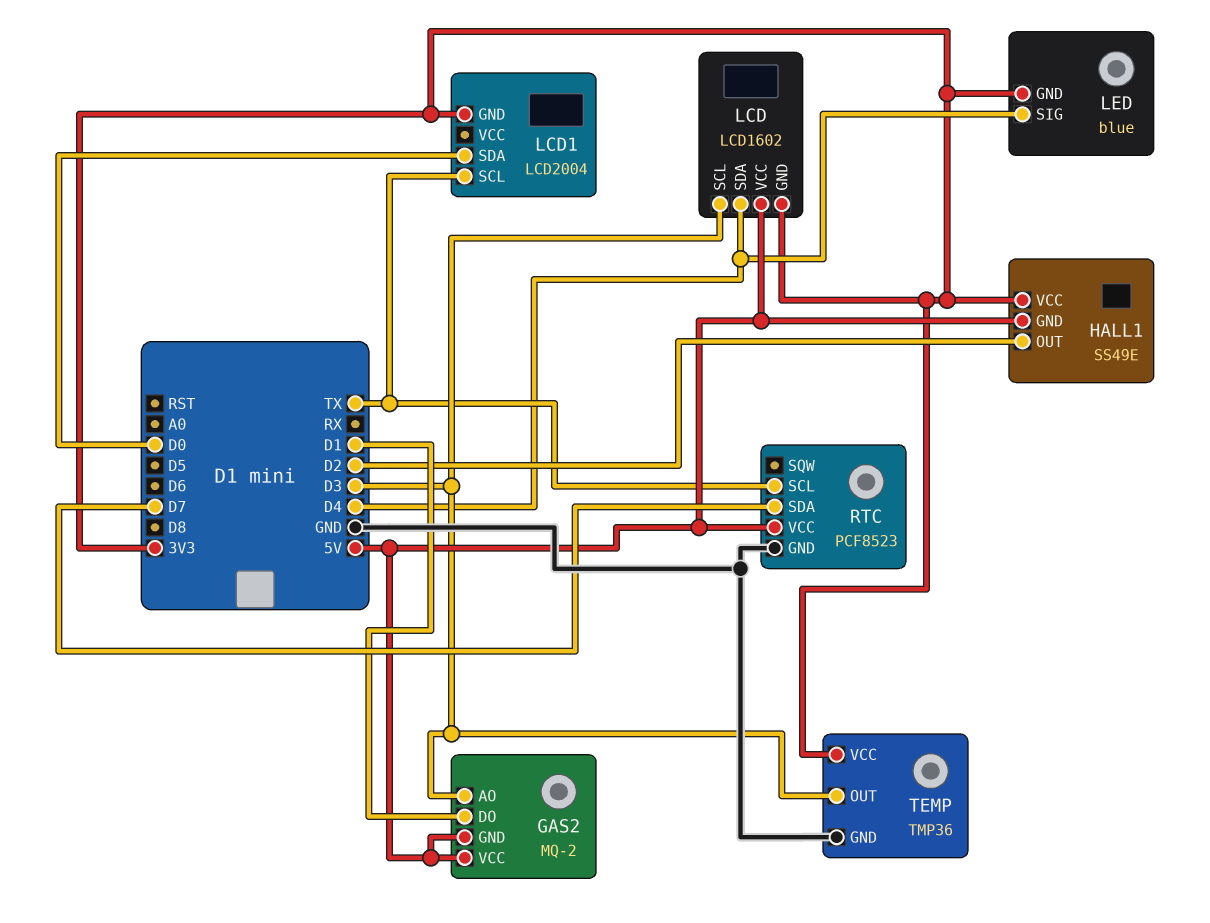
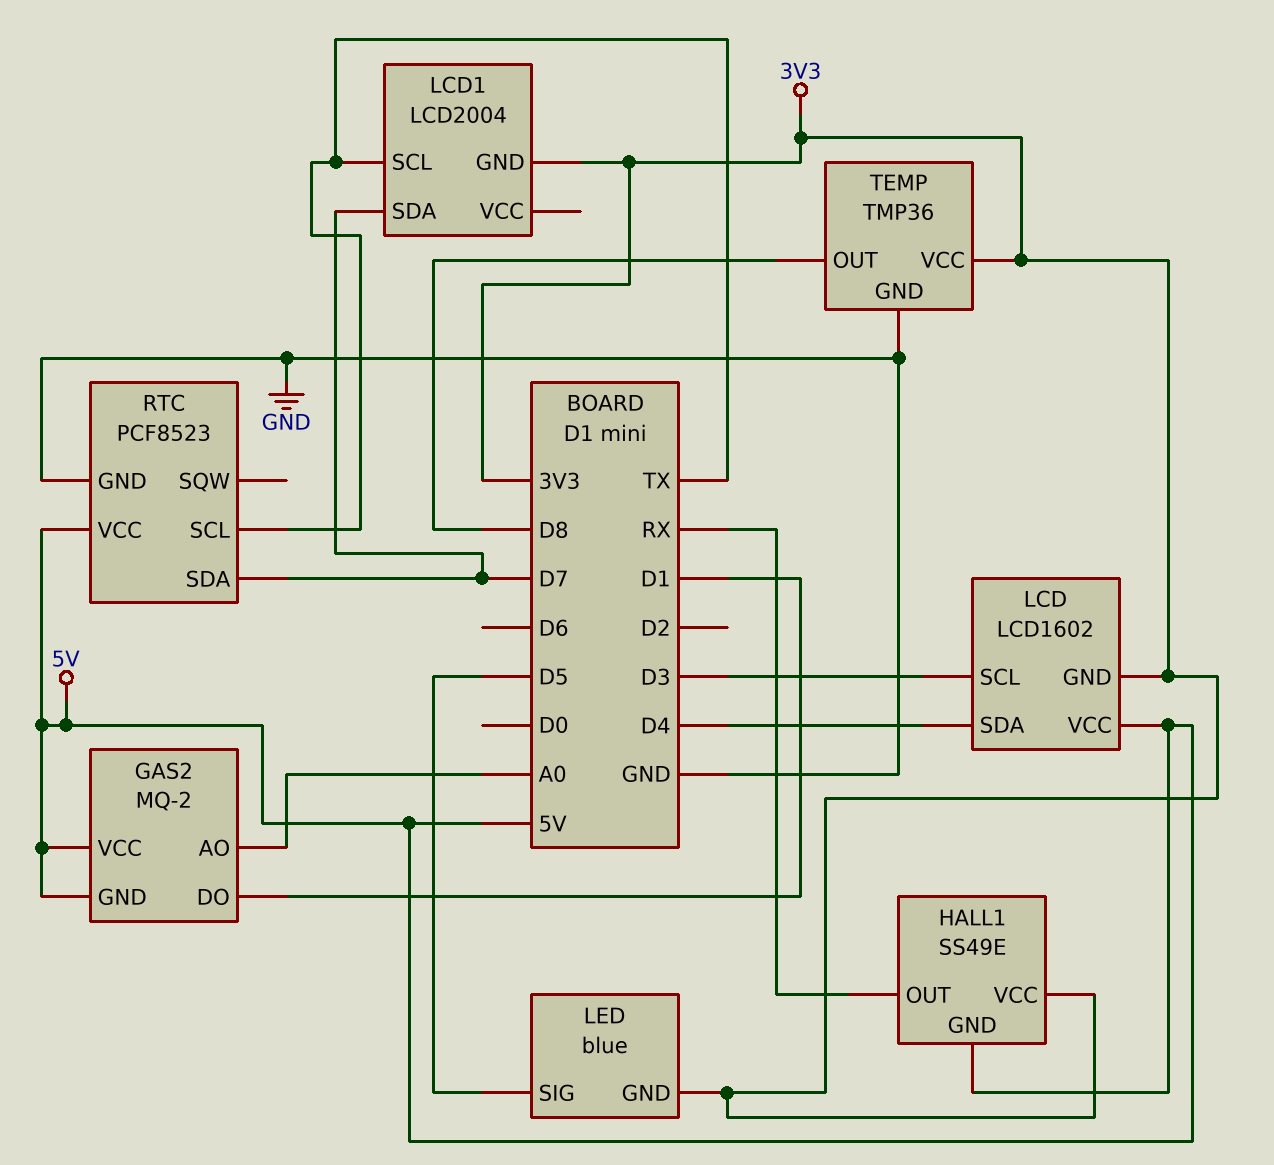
GAS2 pin AO: D3 -> A0
HALL1 pin OUT: D2 -> RX
LCD1 pin SDA: D0 -> D7
LED pin SIG: D4 -> D5
TEMP pin OUT: D3 -> D8

